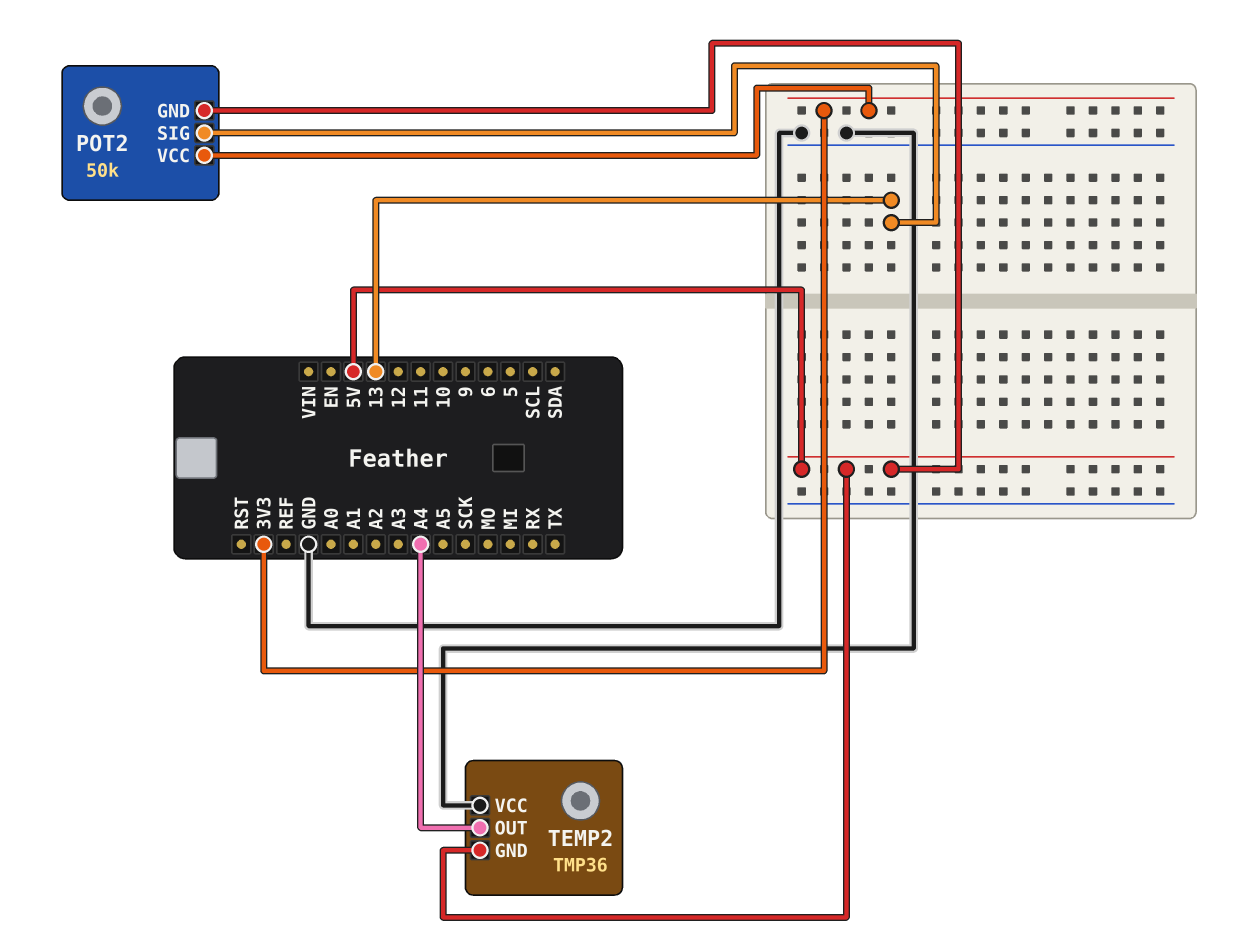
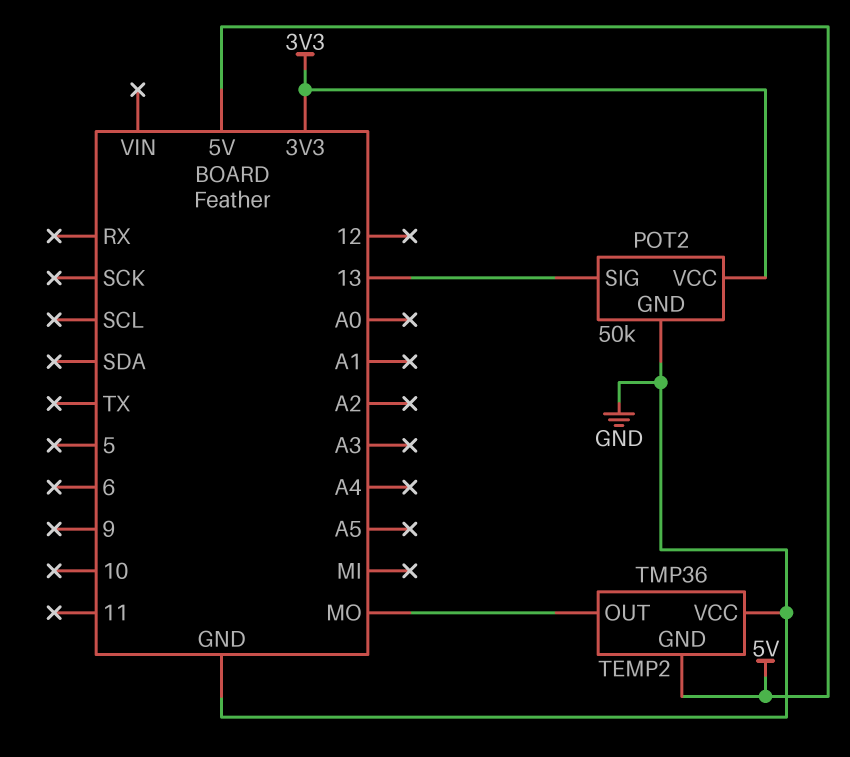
POT2 pin GND: 5V -> GND
TEMP2 pin OUT: A4 -> MO

